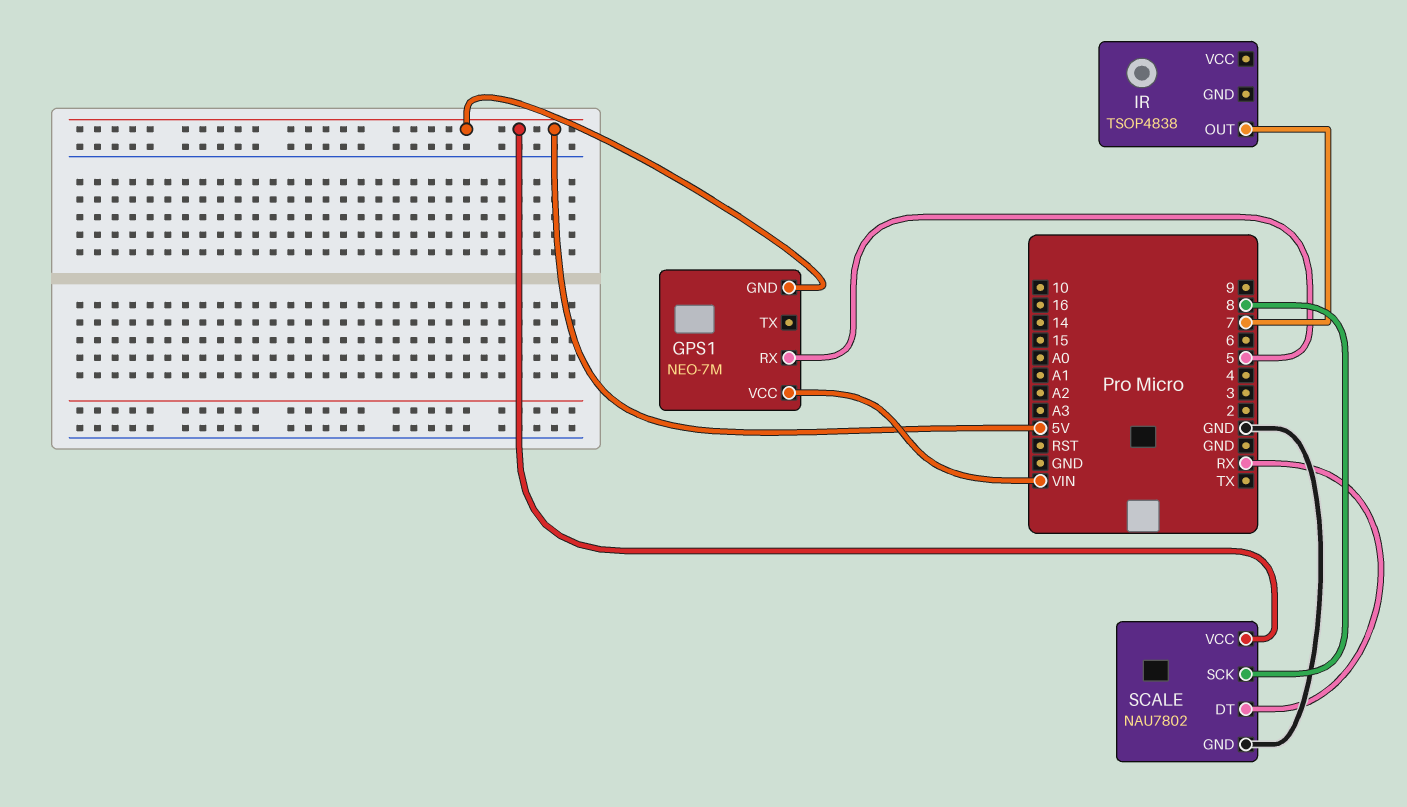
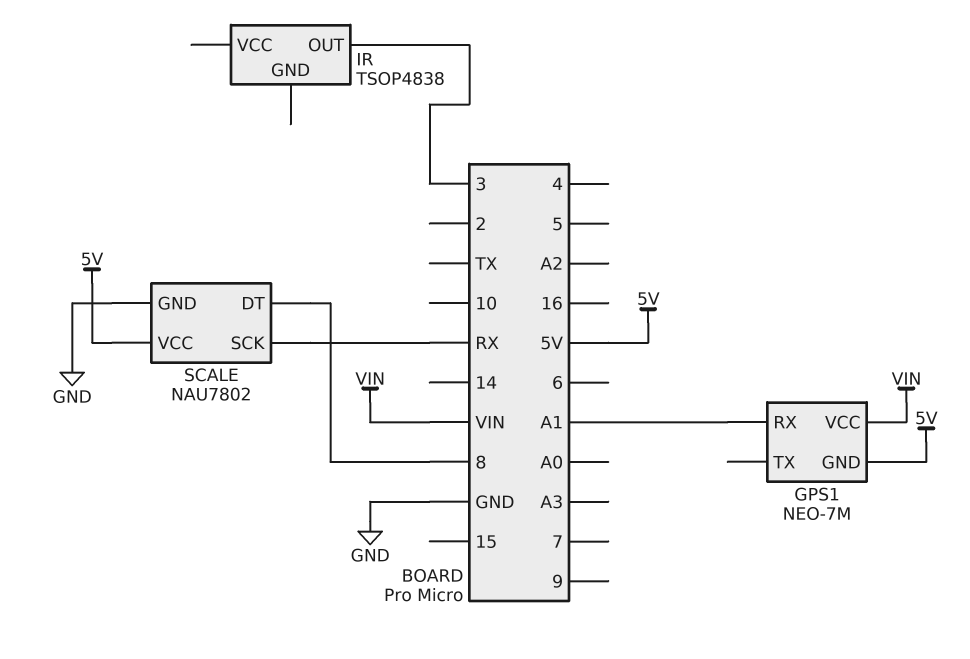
GPS1 pin RX: 5 -> A1
IR pin OUT: 7 -> 3
SCALE pin DT: RX -> 8
SCALE pin SCK: 8 -> RX

